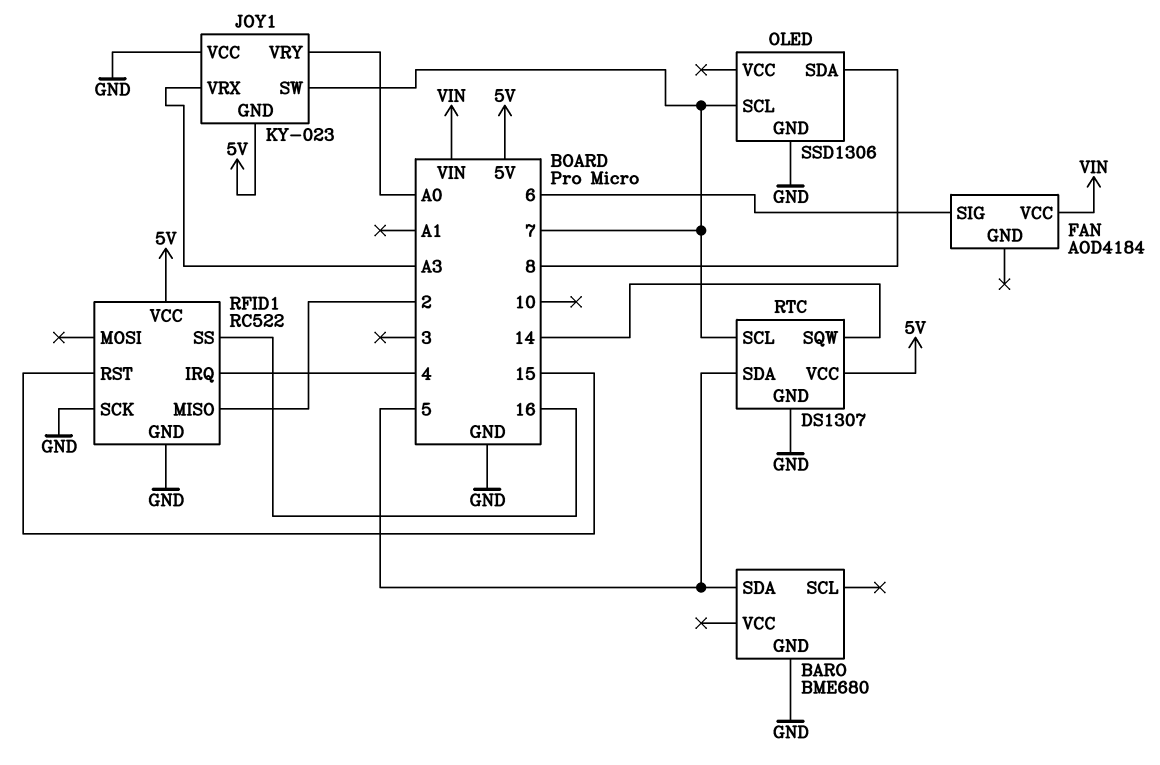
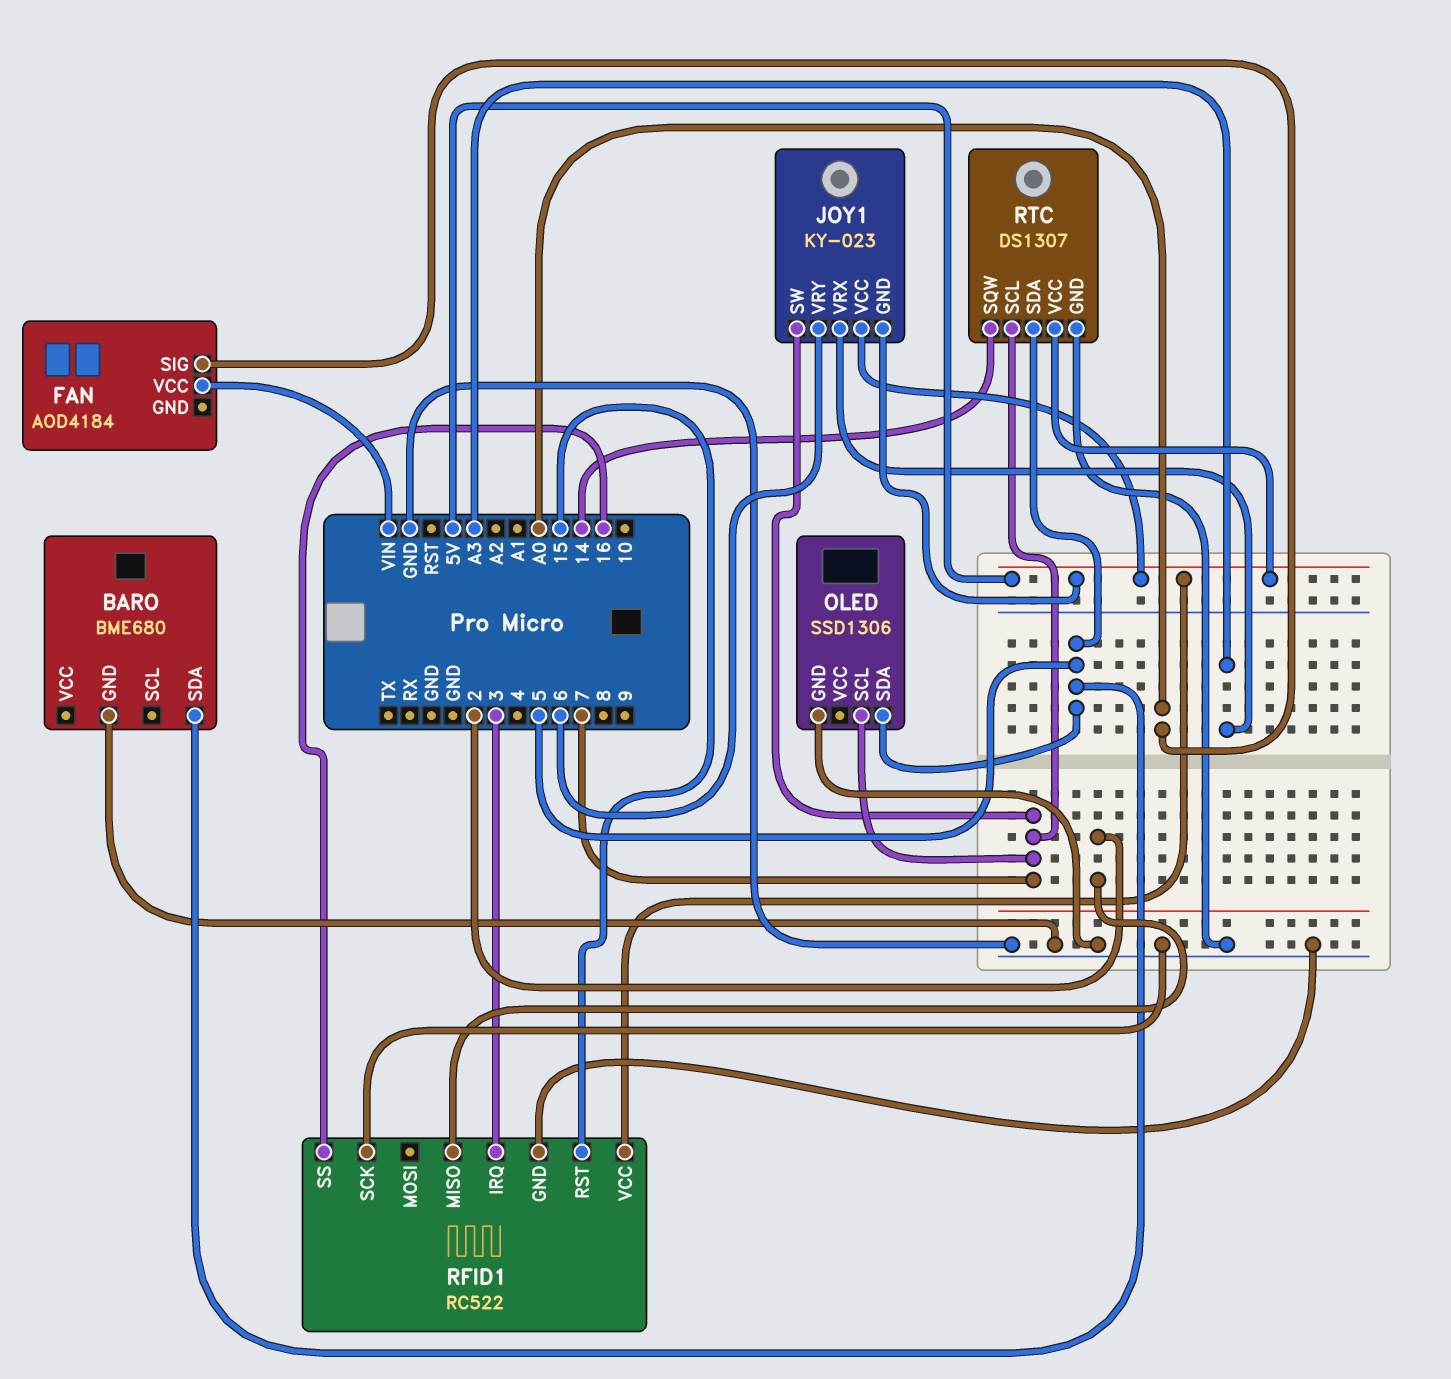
FAN pin SIG: 6 -> A0
JOY1 pin VCC: GND -> 5V
JOY1 pin VRY: A0 -> 6
OLED pin SDA: 8 -> 5
RFID1 pin IRQ: 4 -> 3

